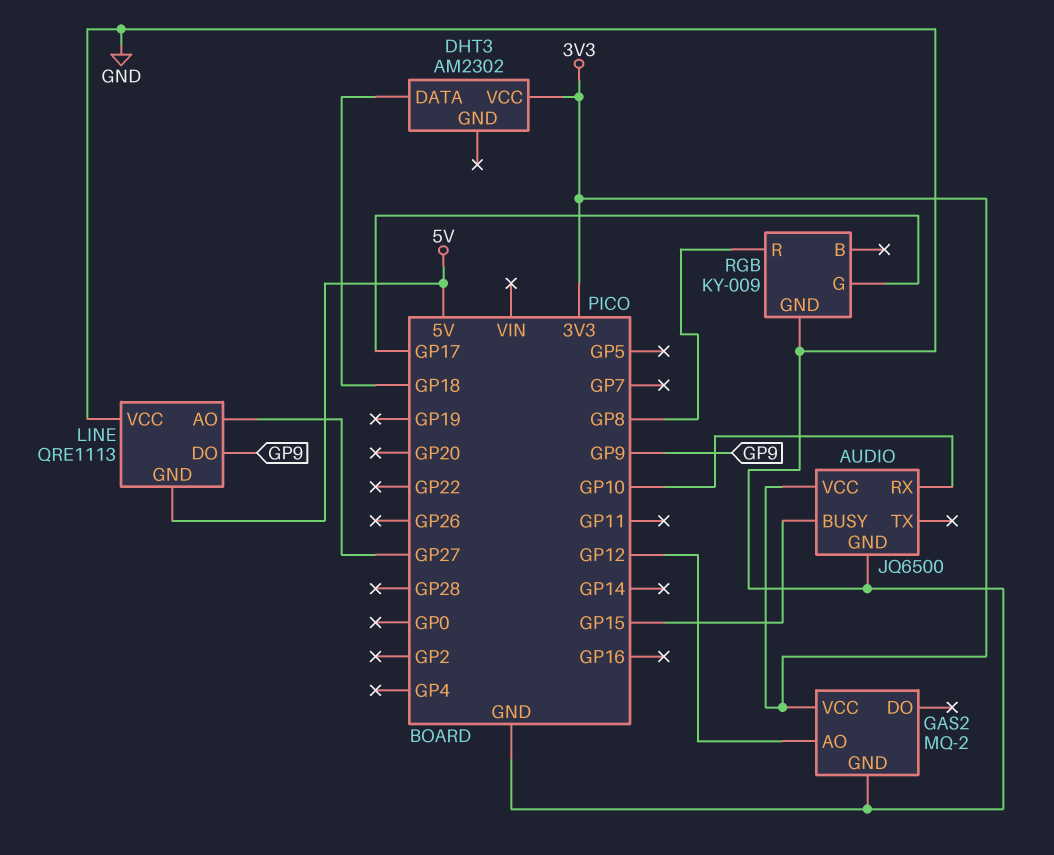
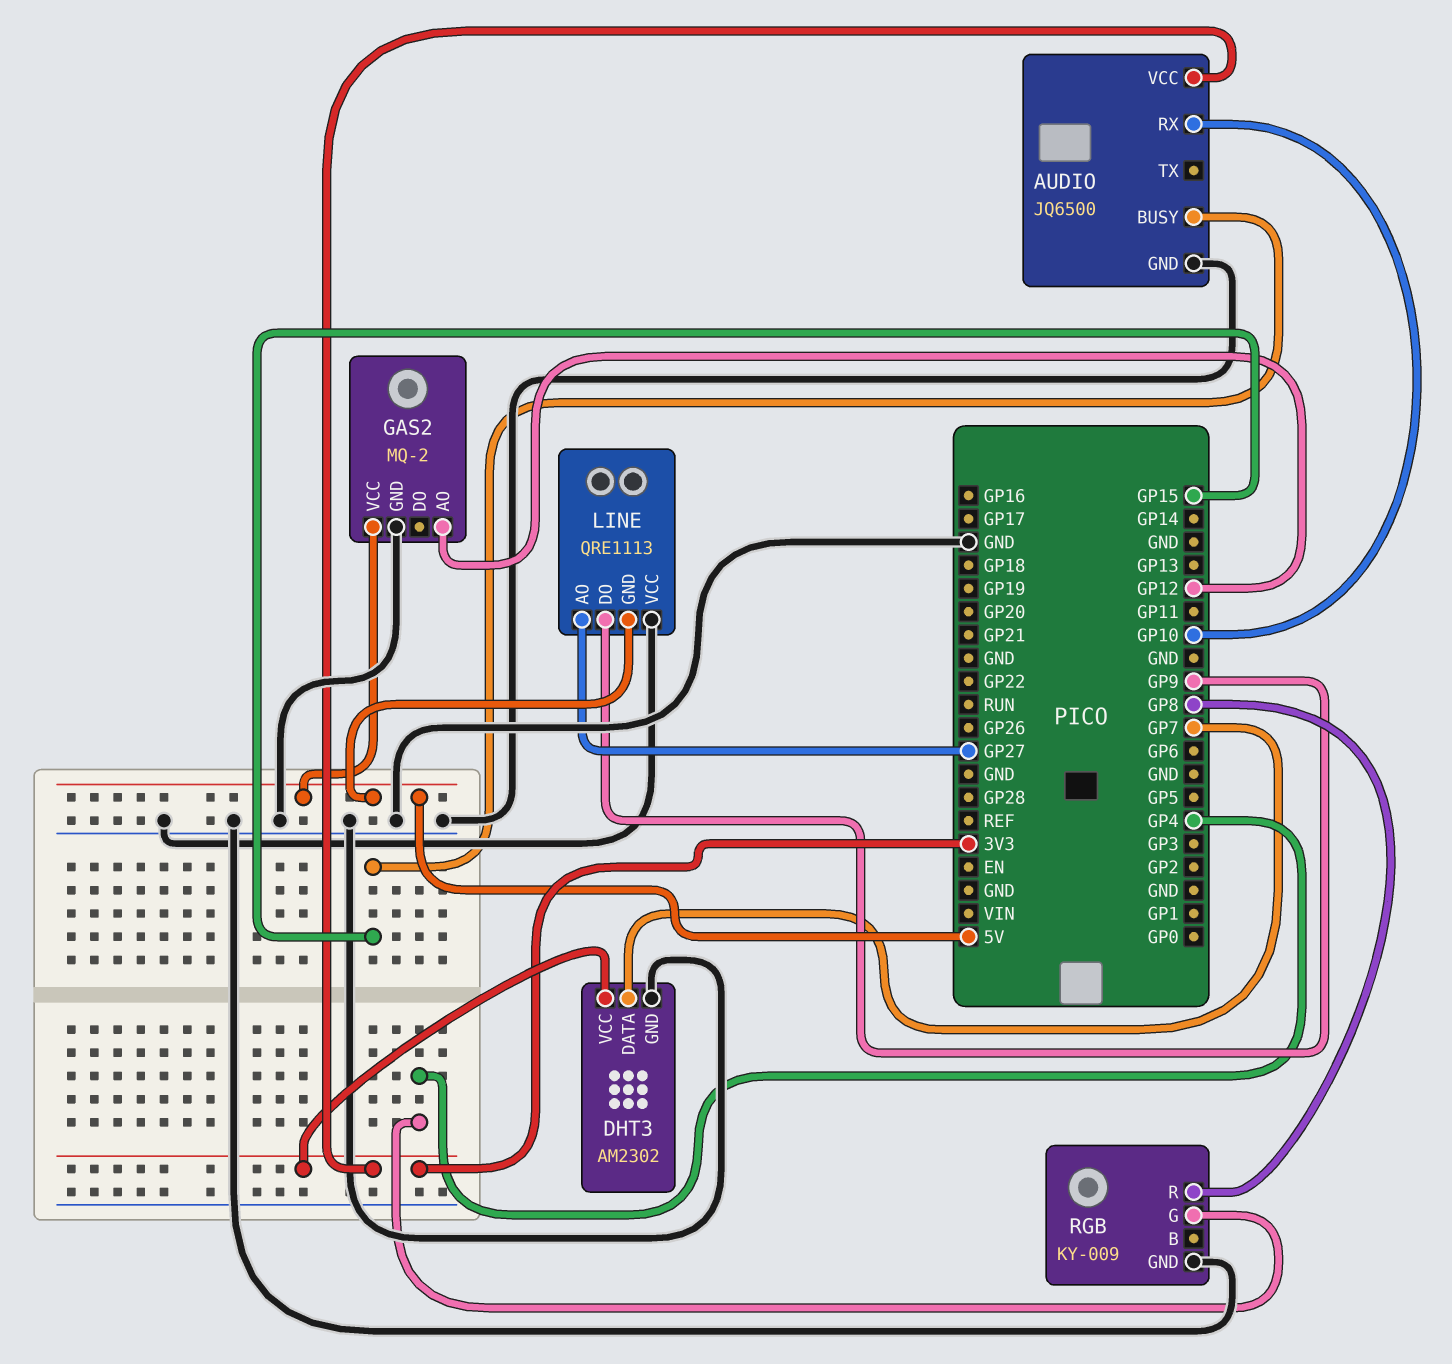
DHT3 pin DATA: GP18 -> GP7
DHT3 pin GND: none -> GND
GAS2 pin VCC: 3V3 -> 5V
RGB pin G: GP17 -> GP4

